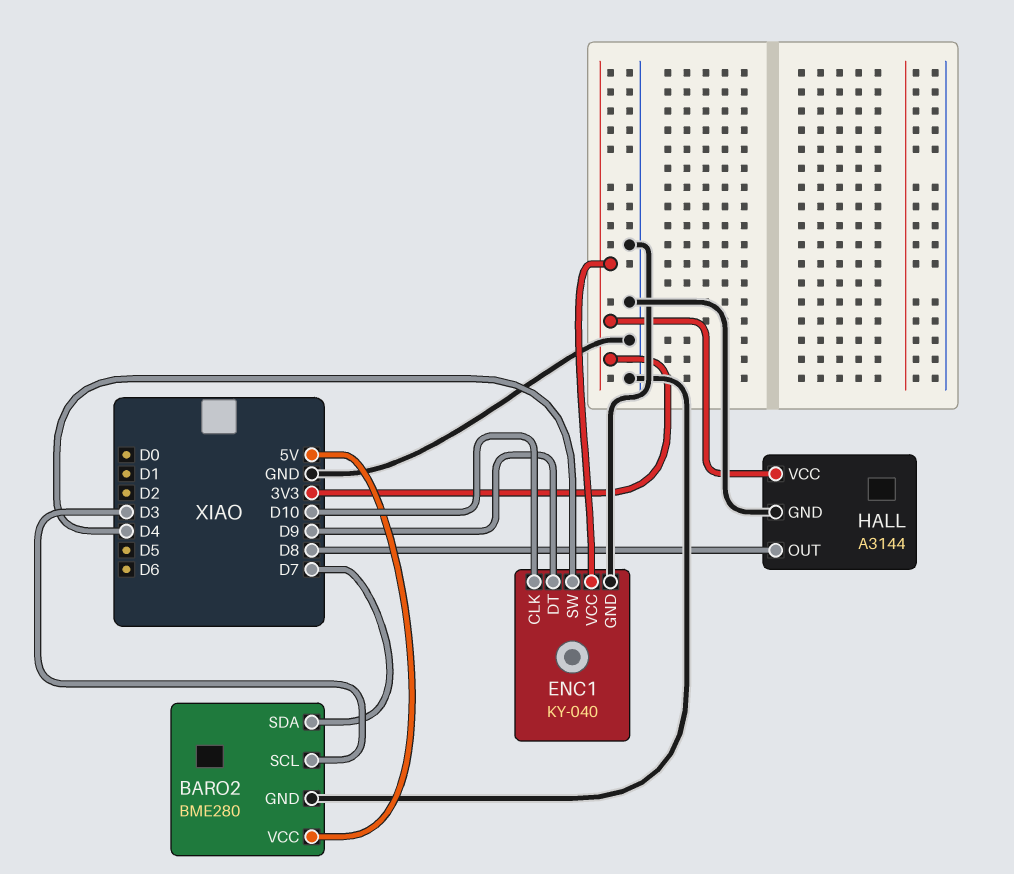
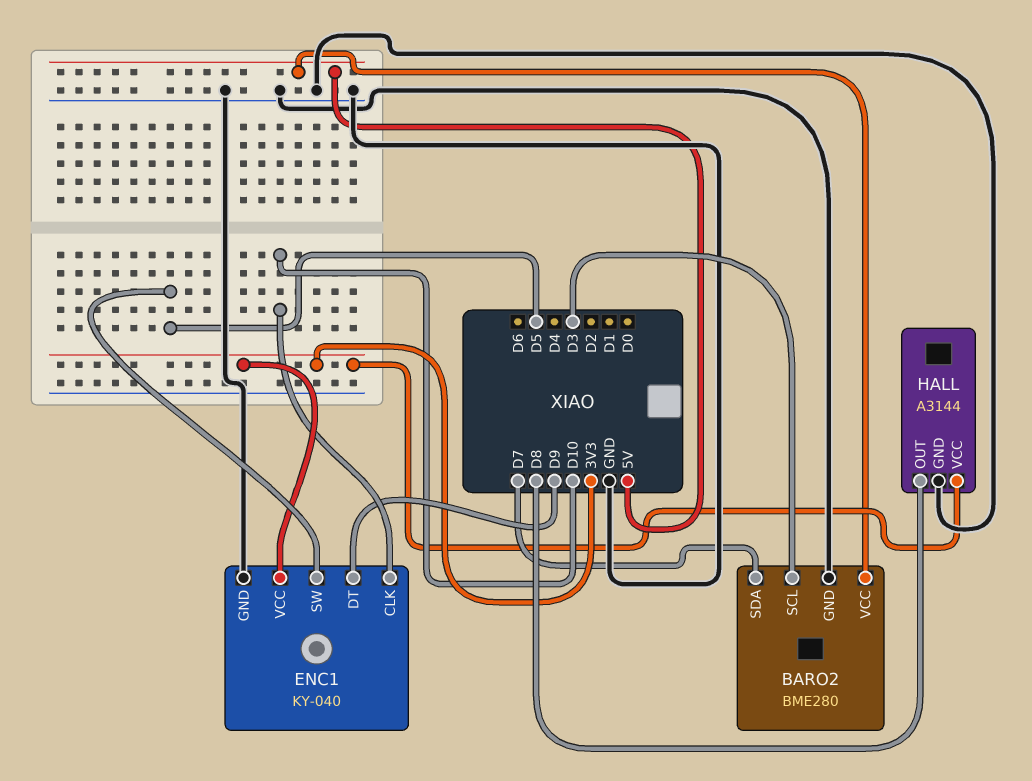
ENC1 pin SW: D4 -> D5

